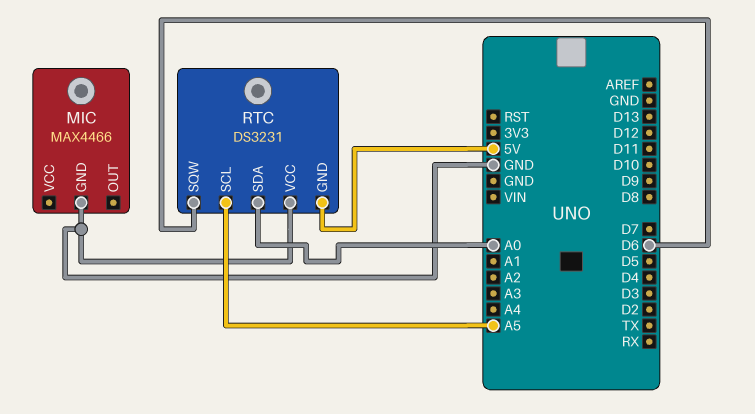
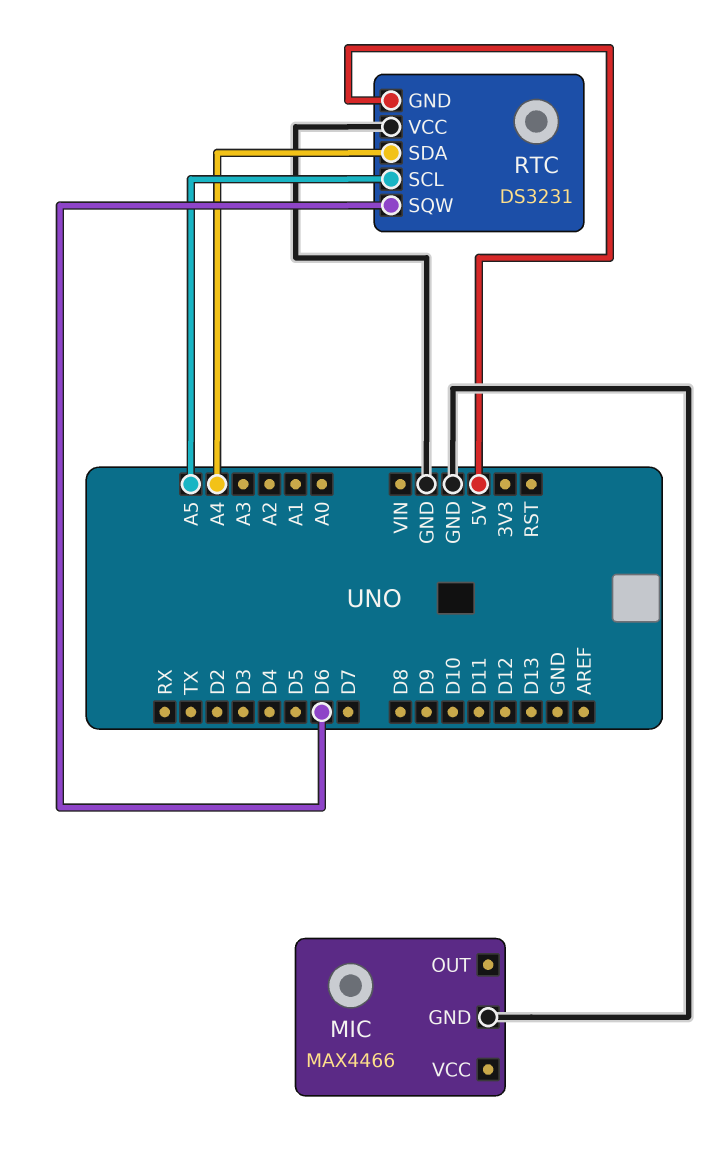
RTC pin SDA: A0 -> A4

